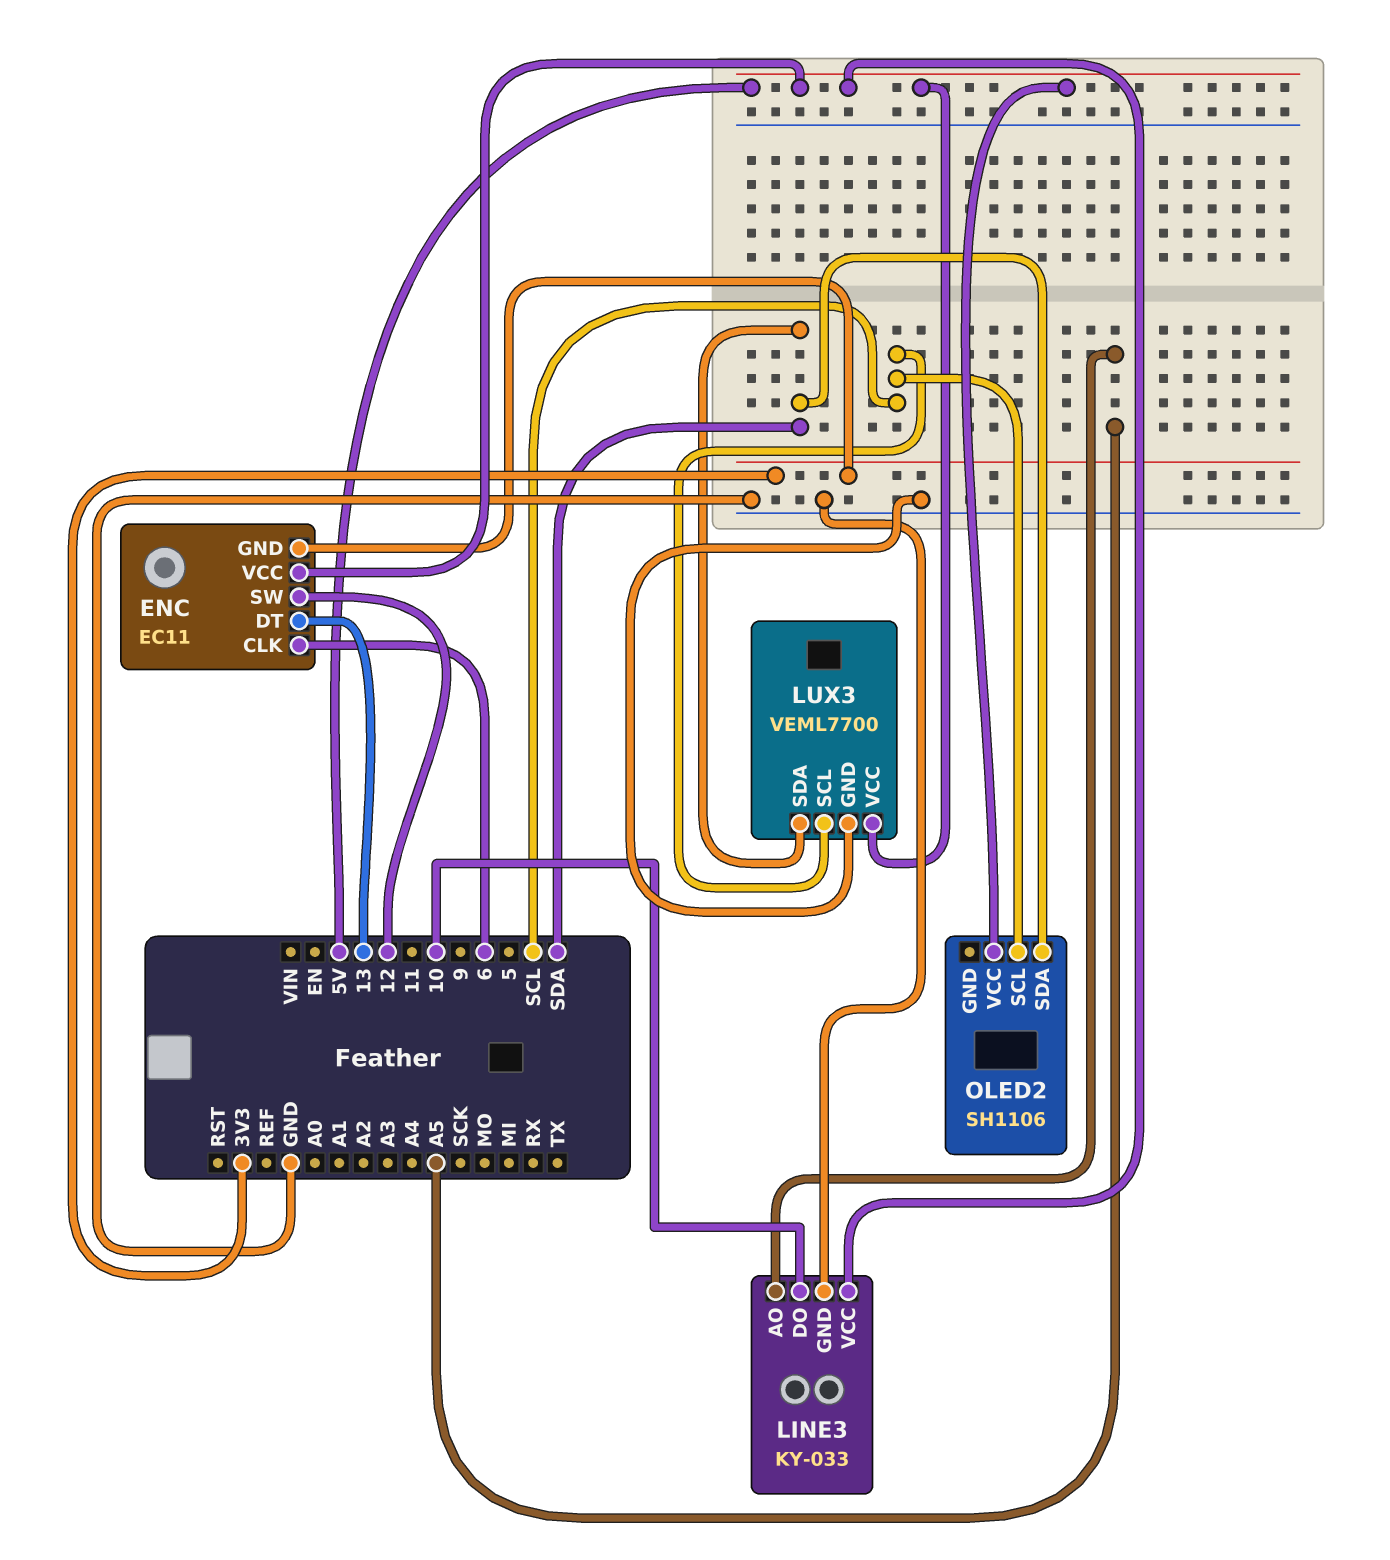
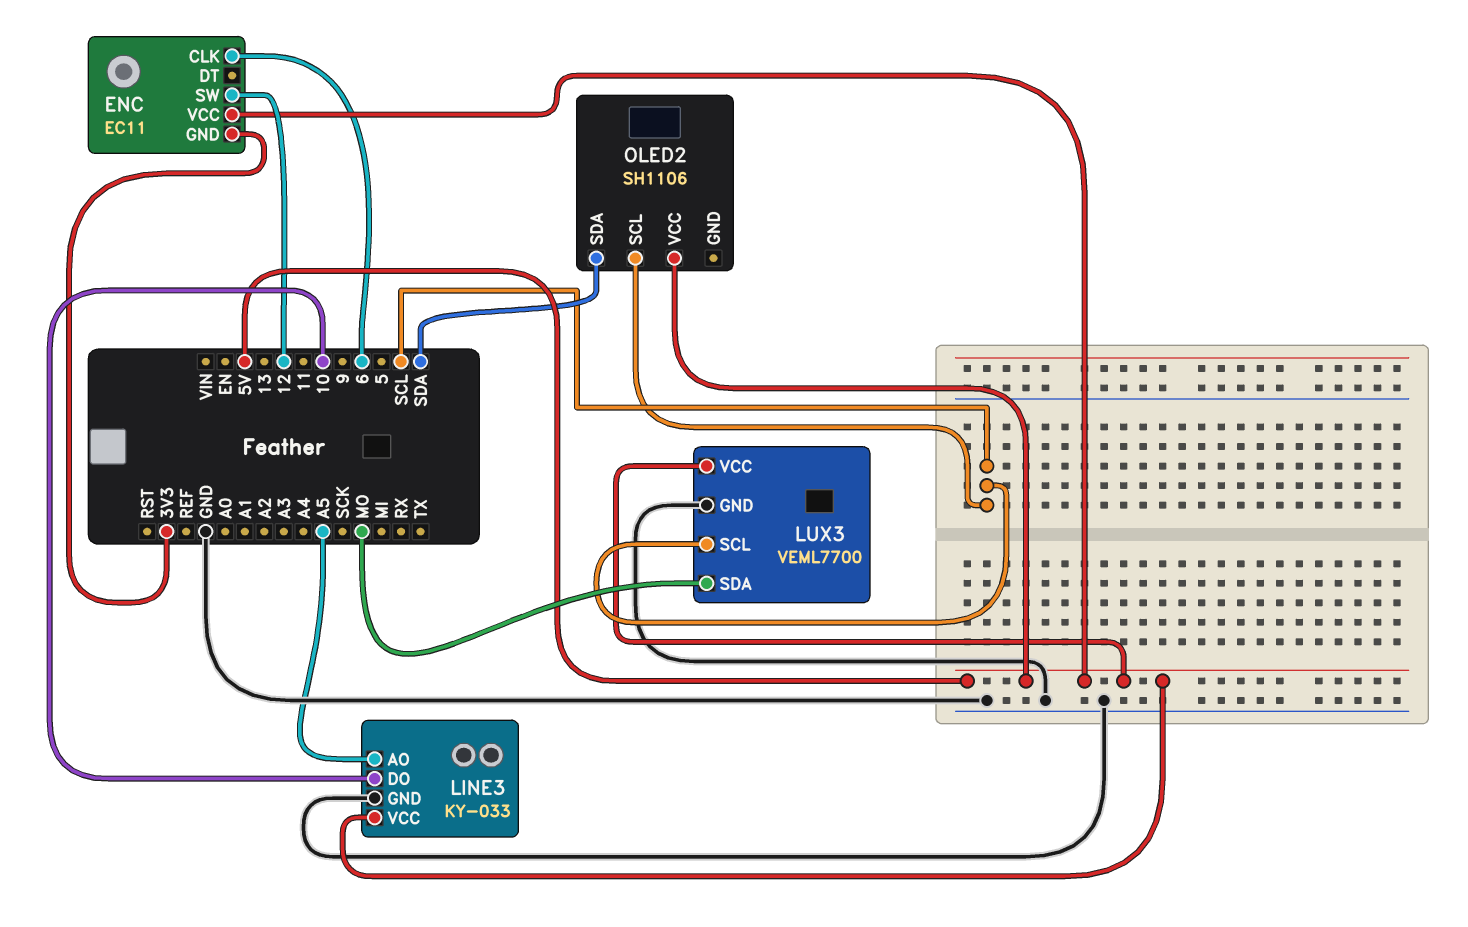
ENC pin DT: 13 -> none
LUX3 pin SDA: SDA -> MO

